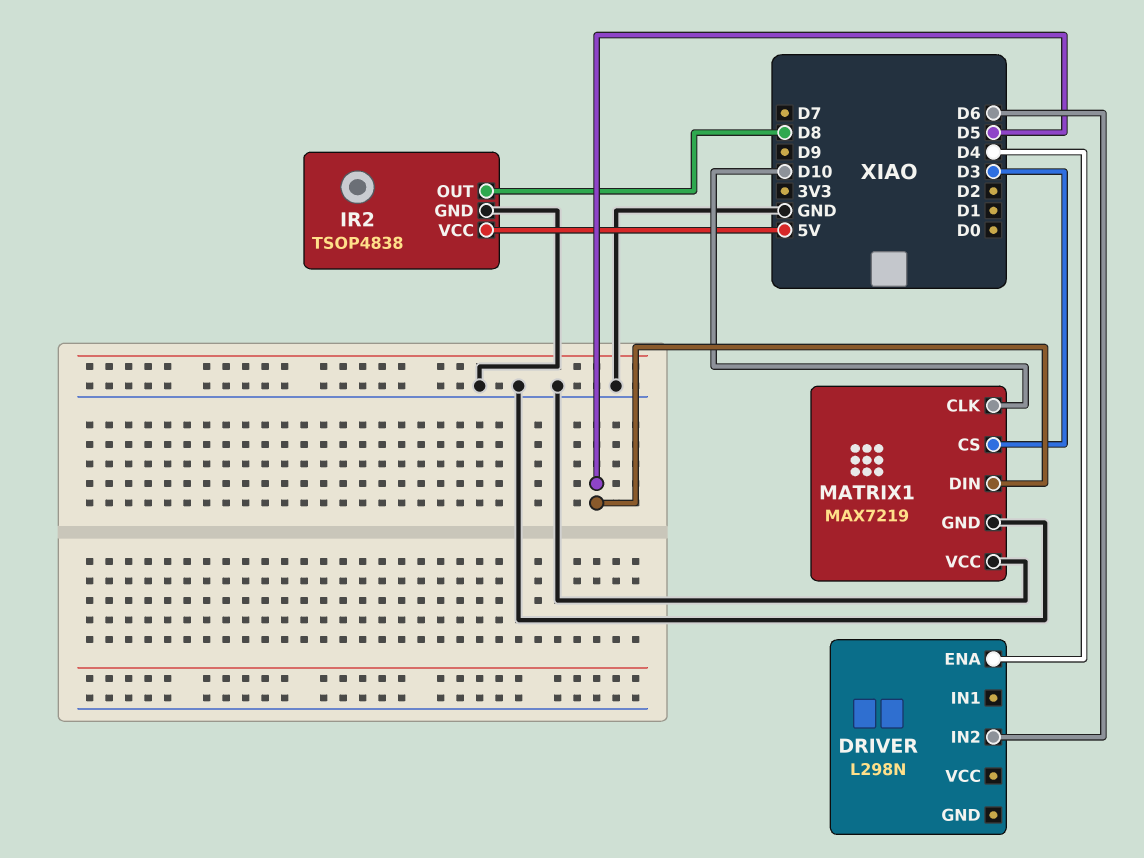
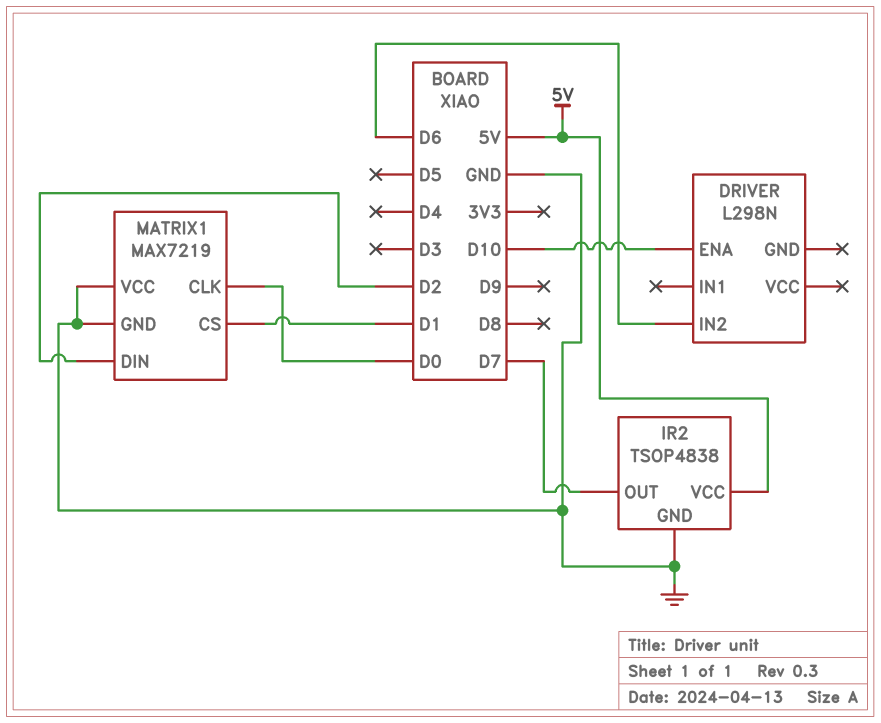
DRIVER pin ENA: D4 -> D10
IR2 pin OUT: D8 -> D7
MATRIX1 pin CLK: D10 -> D0
MATRIX1 pin CS: D3 -> D1
MATRIX1 pin DIN: D5 -> D2

